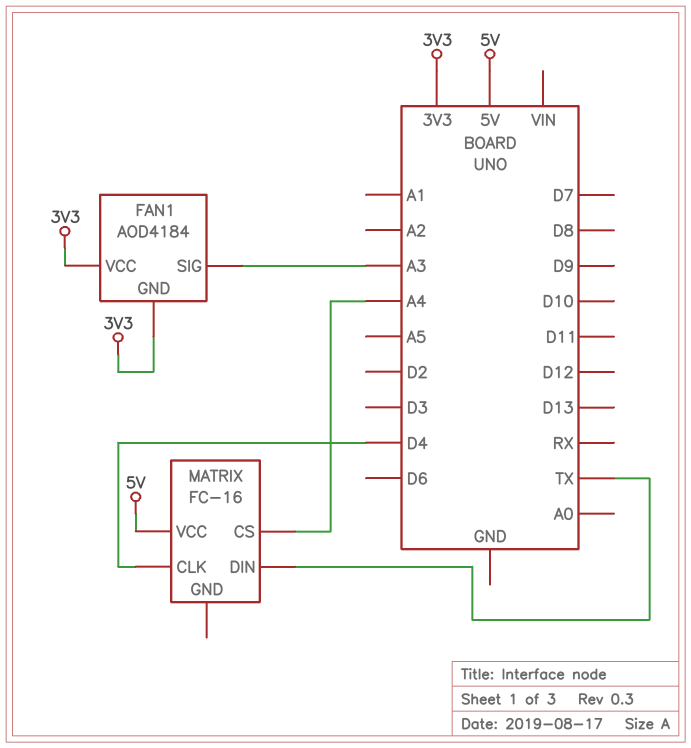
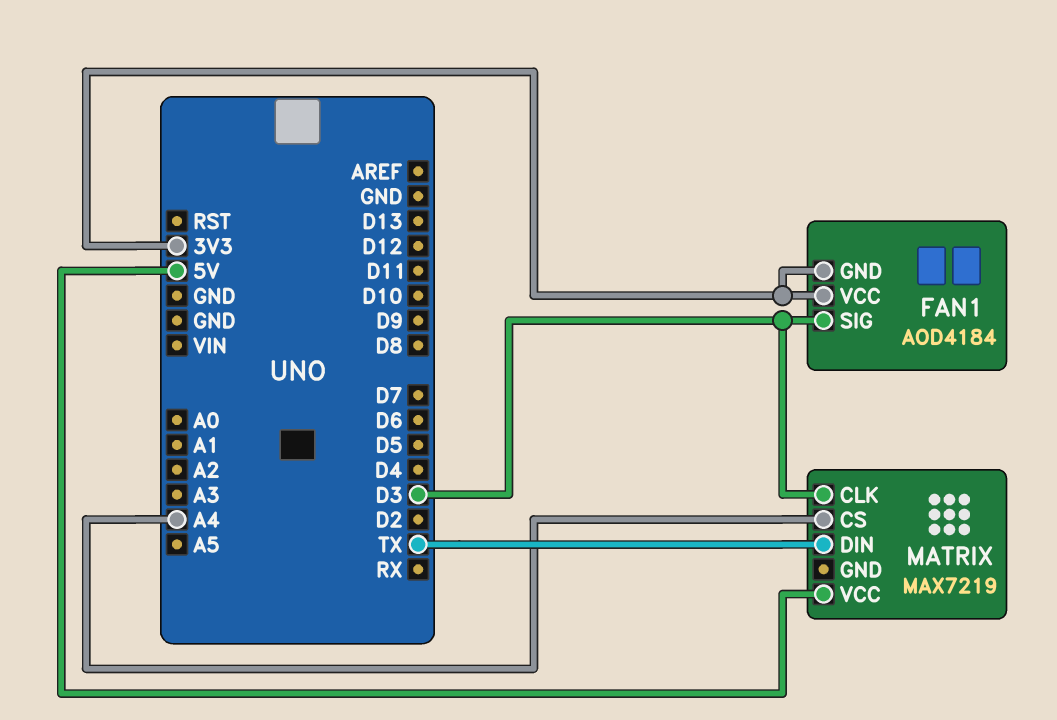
FAN1 pin SIG: A3 -> D3
MATRIX: FC-16 -> MAX7219
MATRIX pin CLK: D4 -> D3

